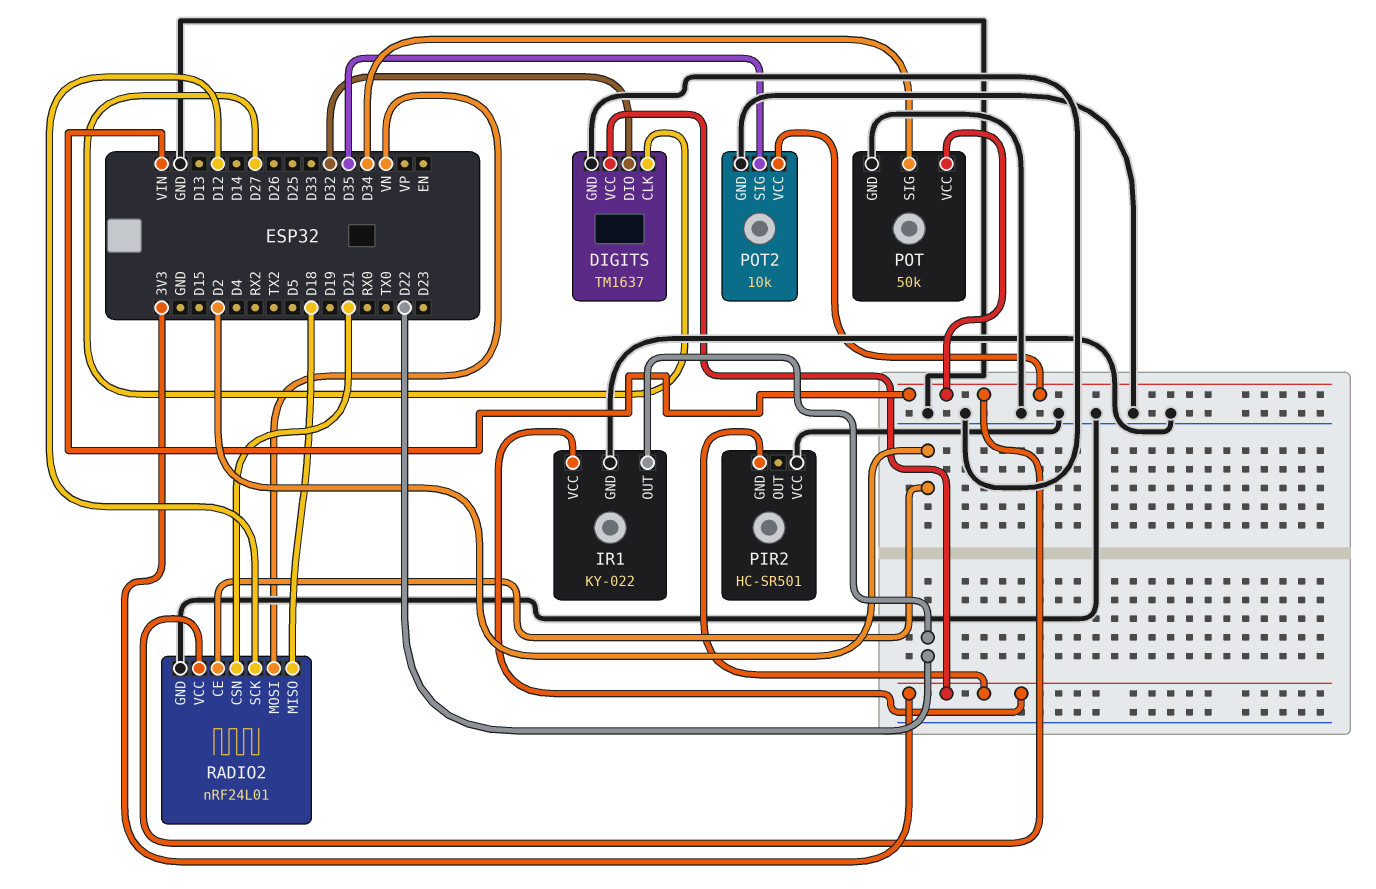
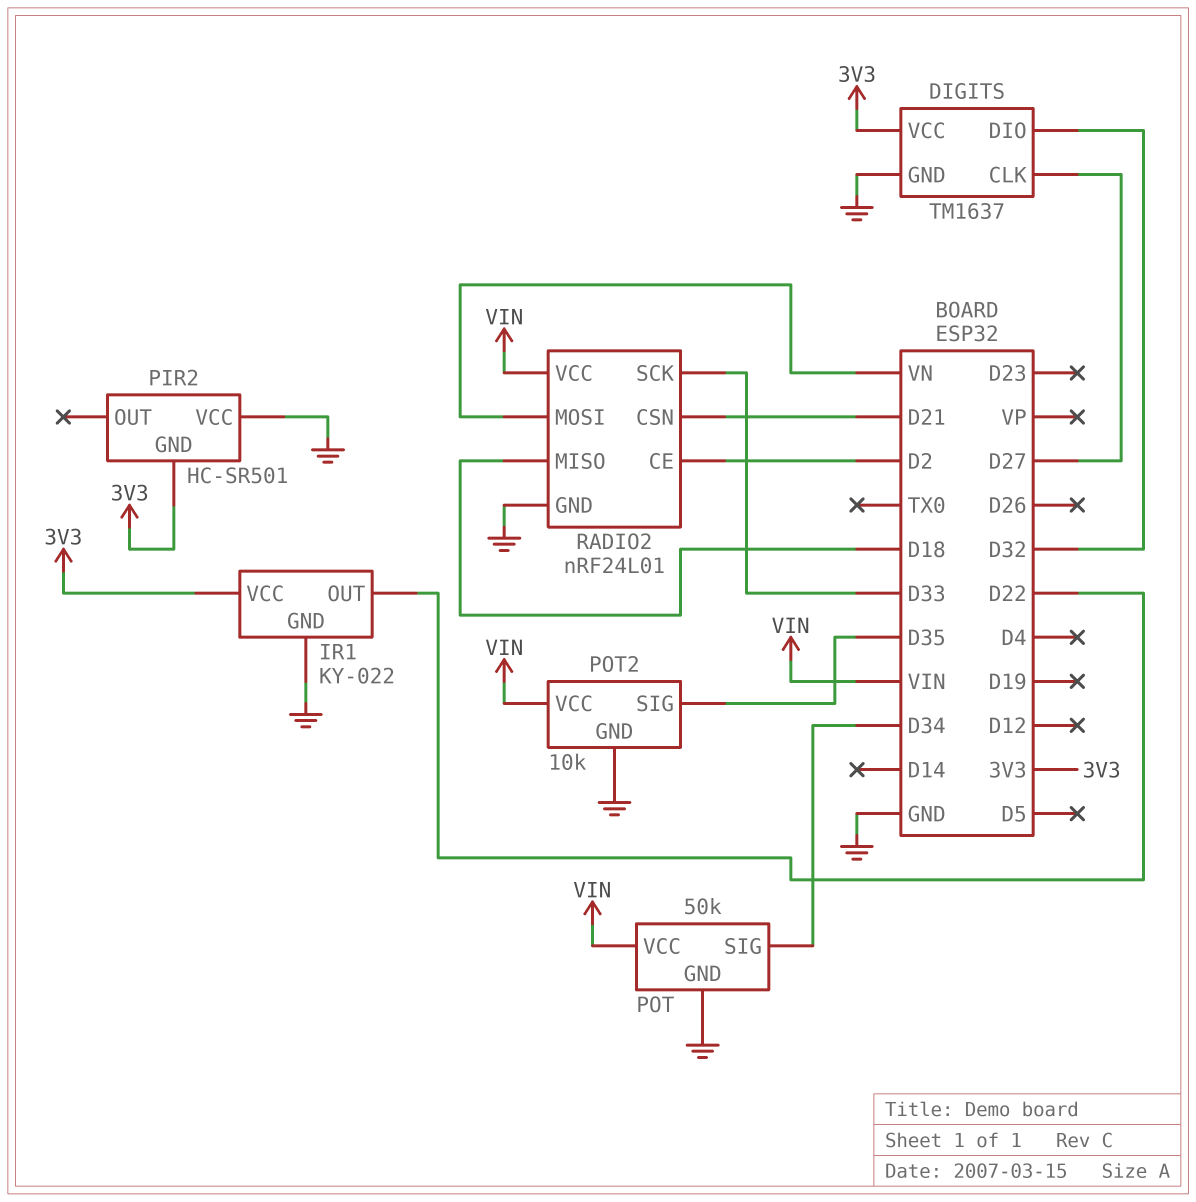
RADIO2 pin SCK: D12 -> D33

